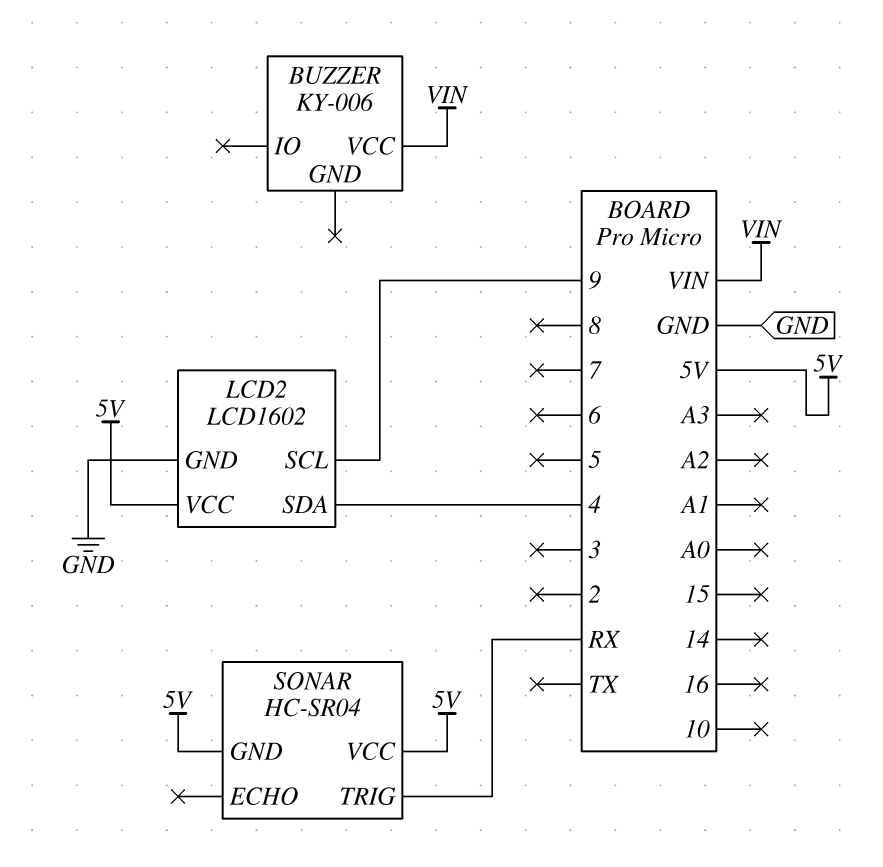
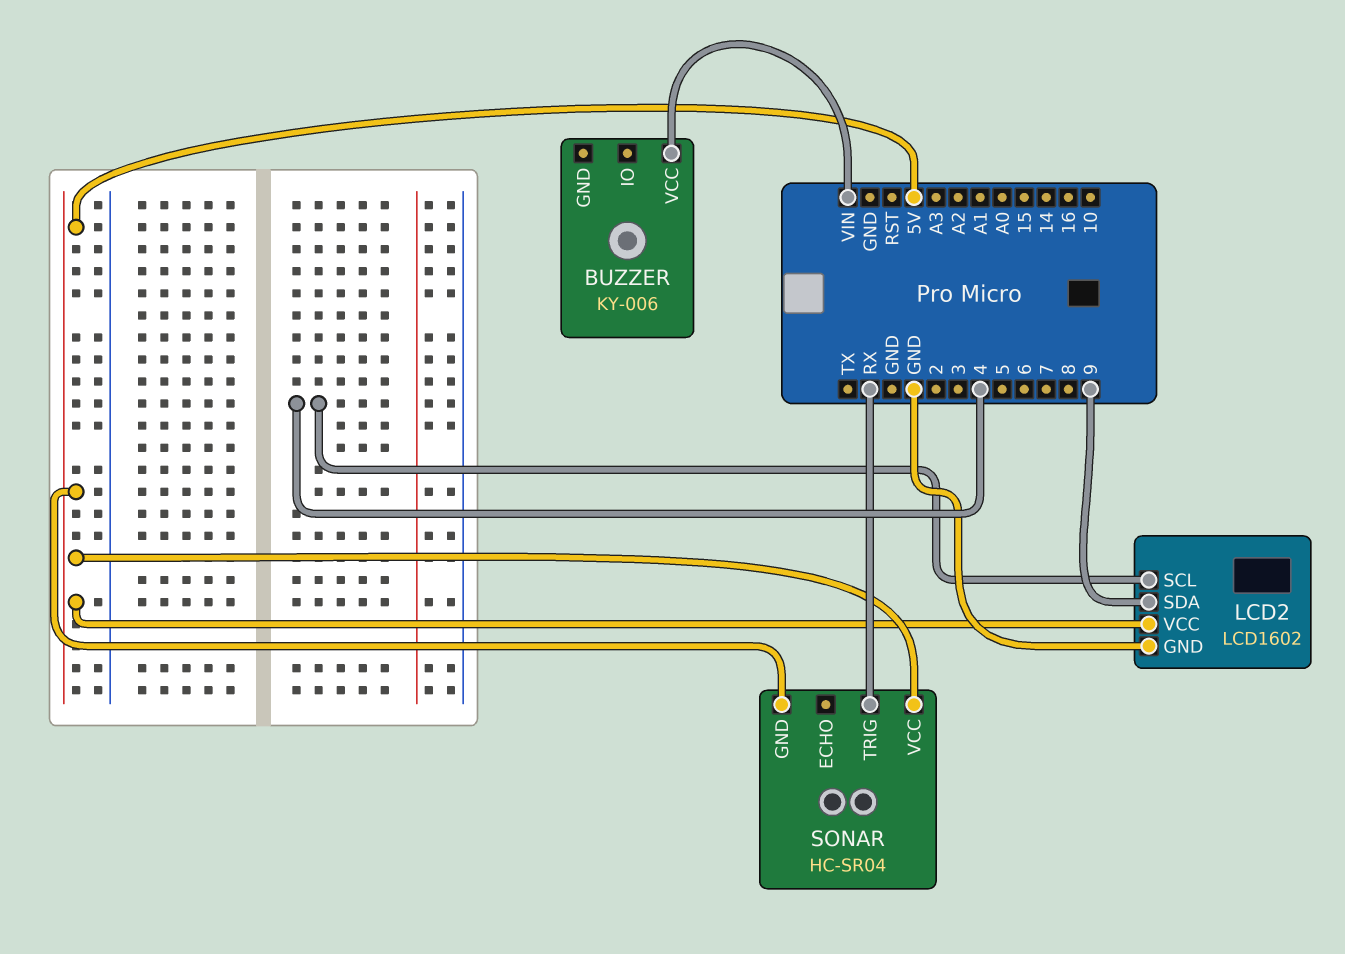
LCD2 pin SCL: 9 -> 4
LCD2 pin SDA: 4 -> 9

